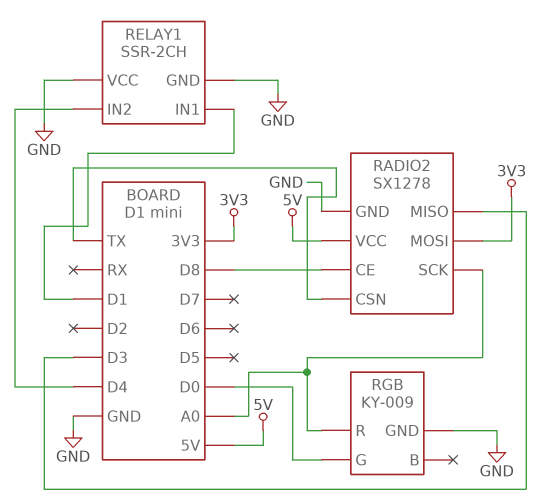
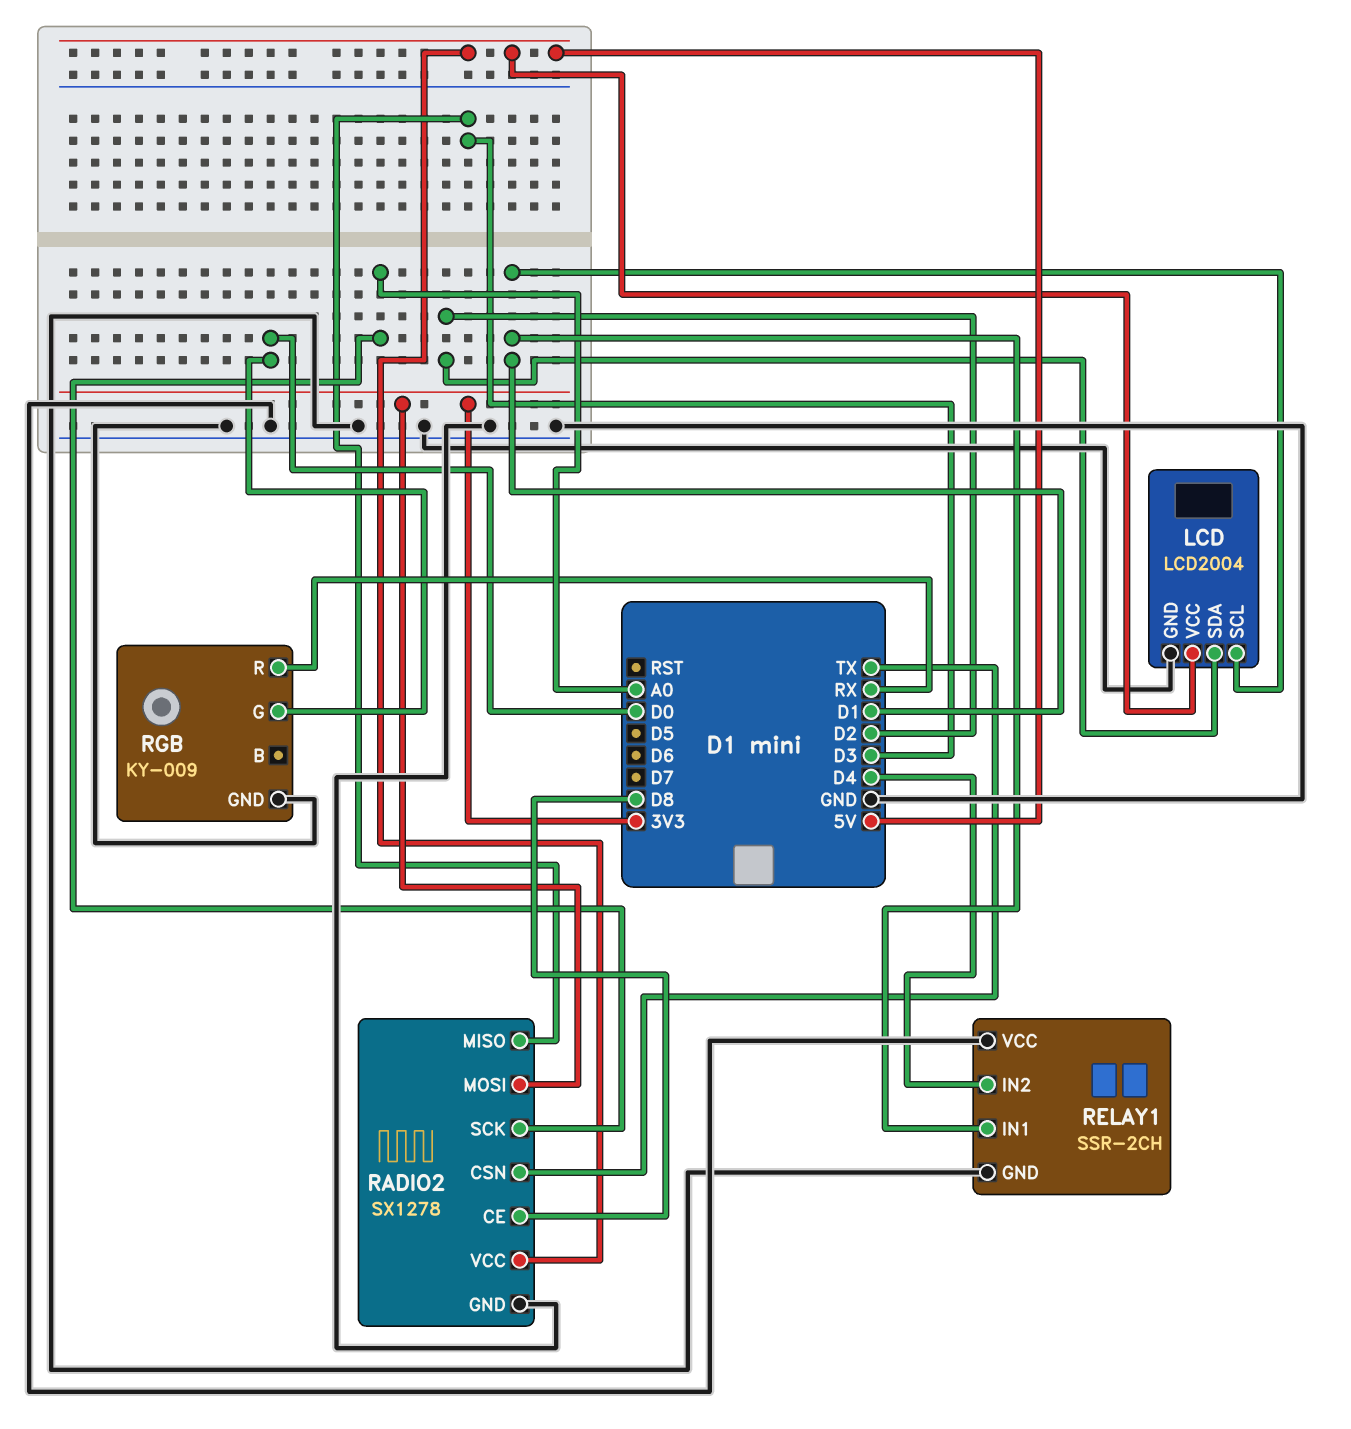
LCD: none -> LCD2004
LCD pin GND: none -> GND
LCD pin SCL: none -> D1
LCD pin SDA: none -> D2
LCD pin VCC: none -> 5V
RGB pin R: A0 -> RX

